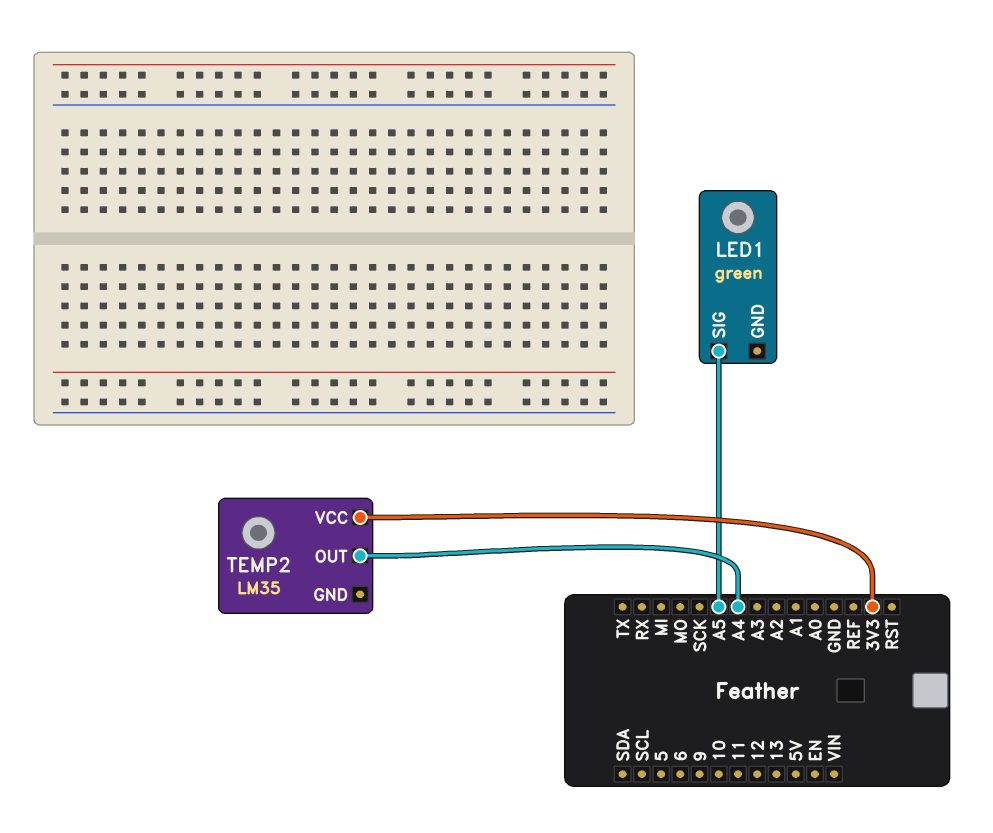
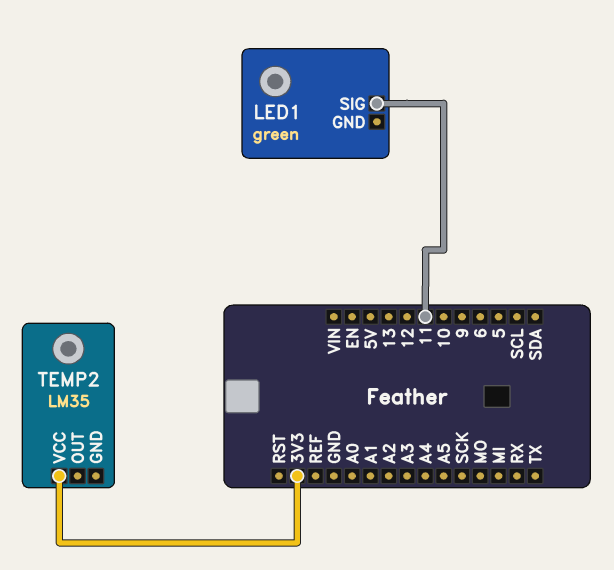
LED1 pin SIG: A5 -> 11
TEMP2 pin OUT: A4 -> none

